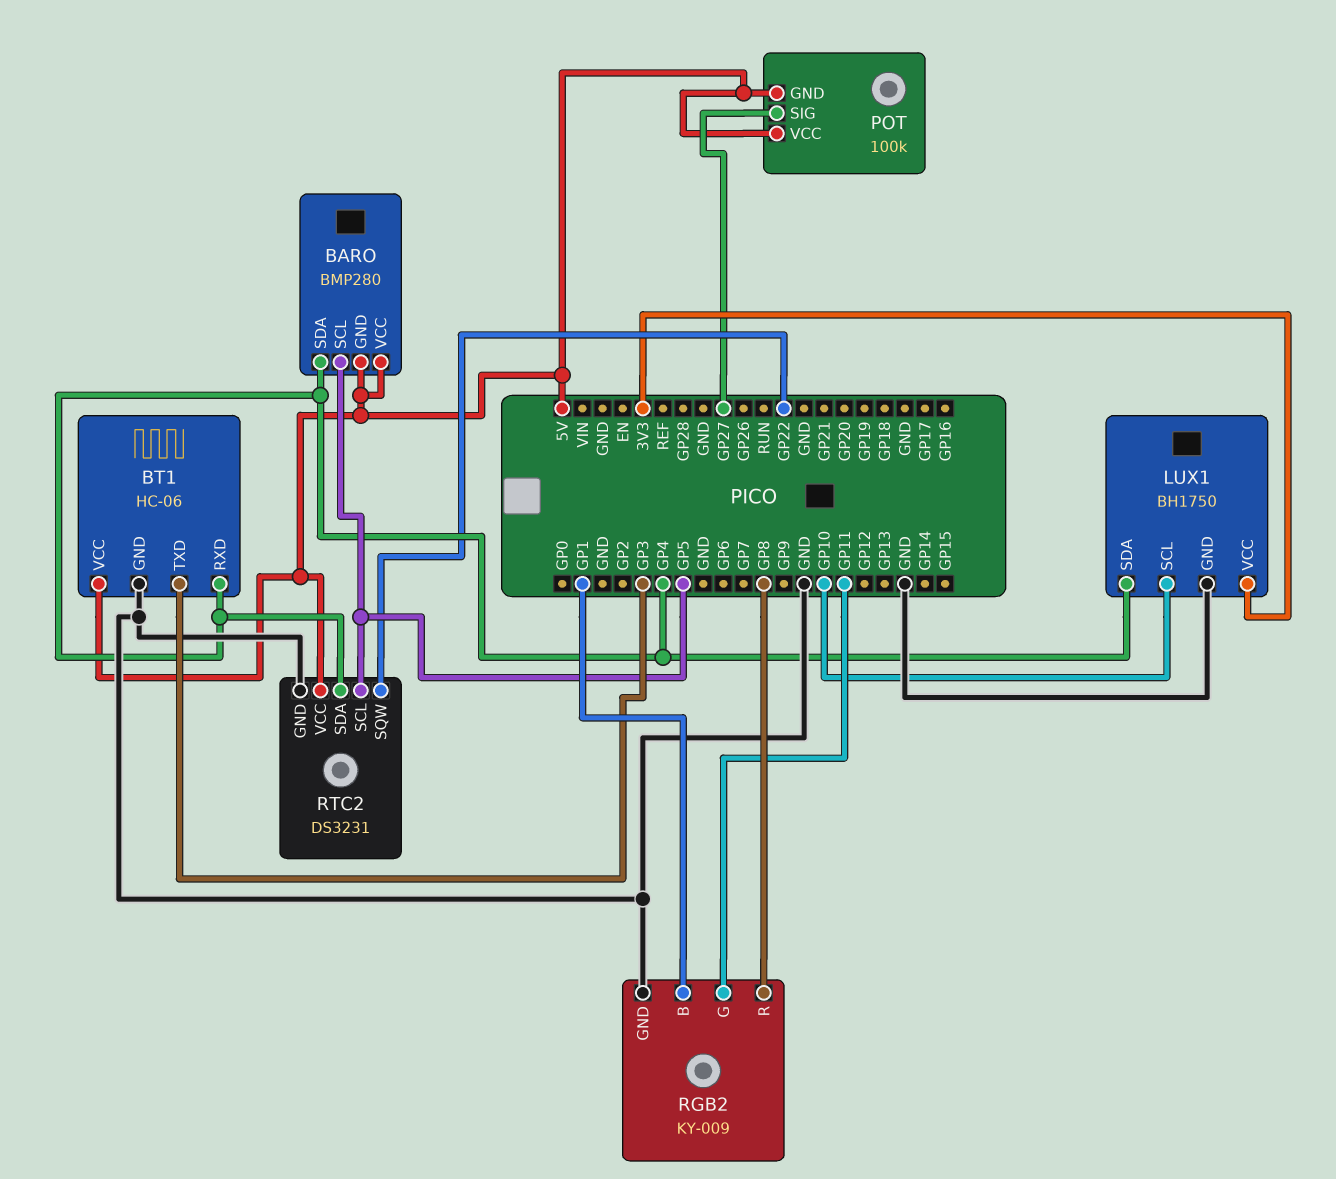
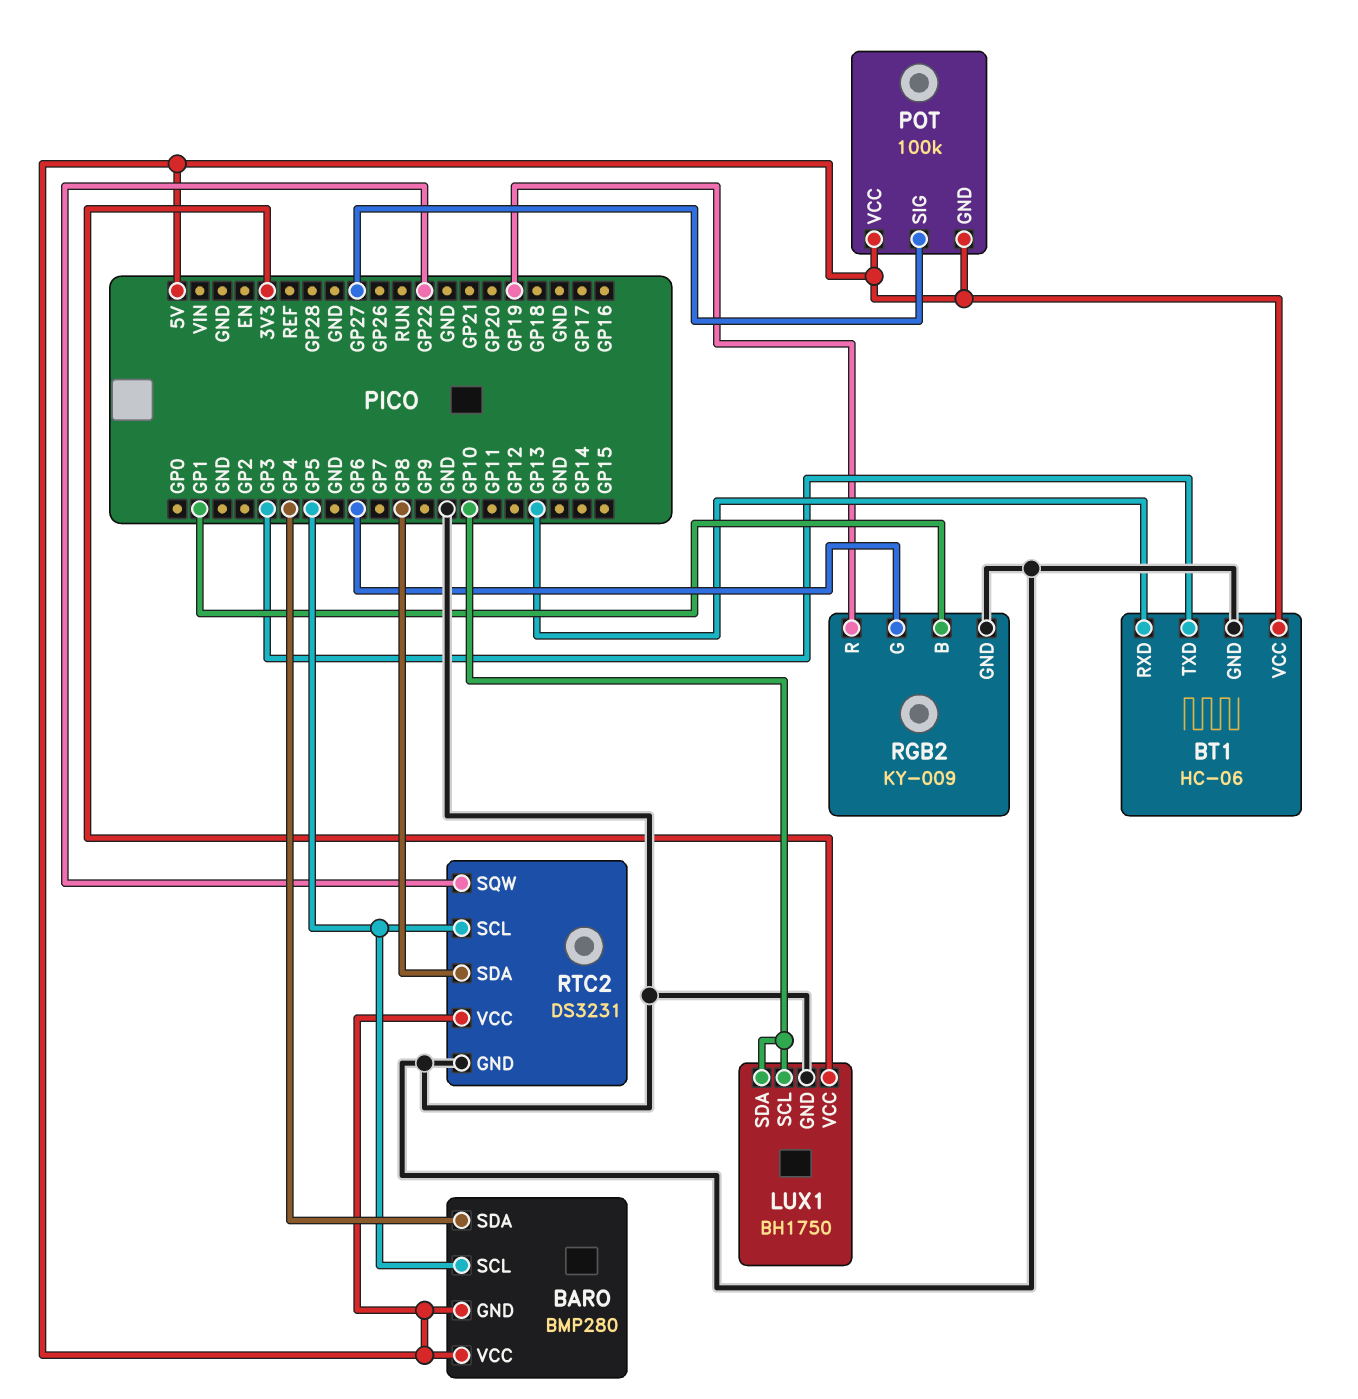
BT1 pin RXD: GP4 -> GP13
LUX1 pin SDA: GP4 -> GP10
RGB2 pin G: GP11 -> GP6
RGB2 pin R: GP8 -> GP19
RTC2 pin SDA: GP4 -> GP8

